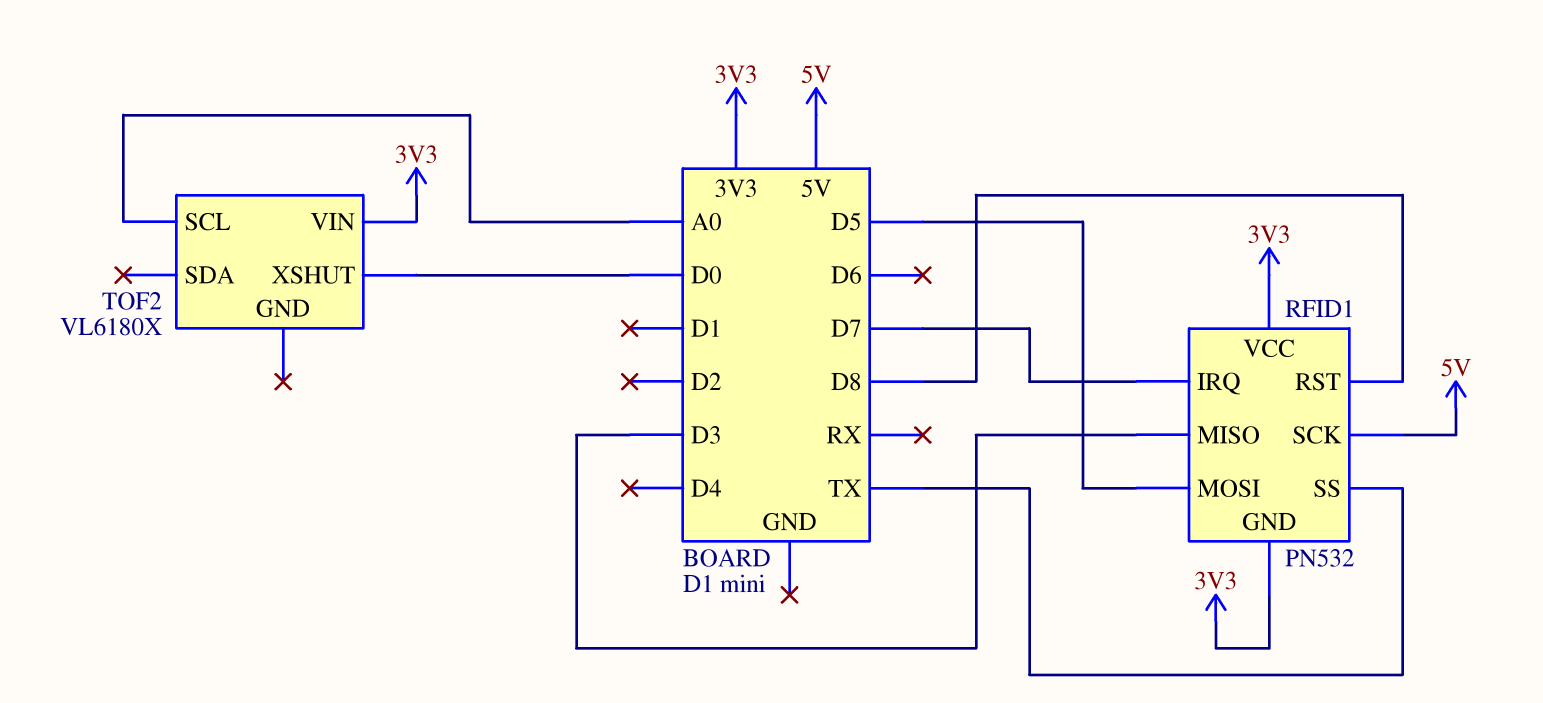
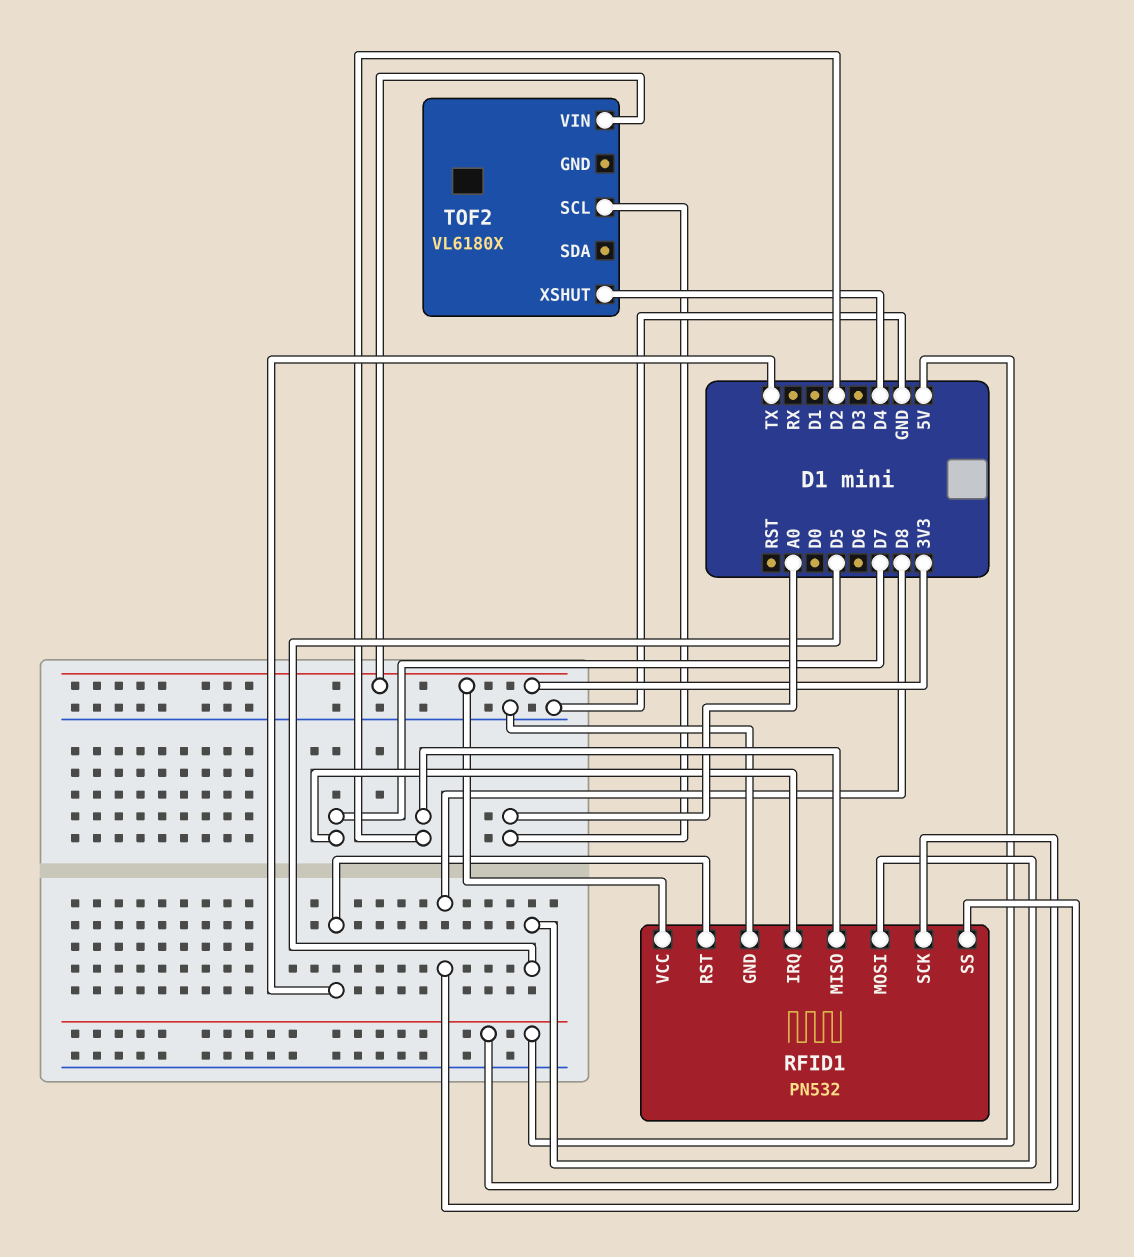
RFID1 pin GND: 3V3 -> GND
RFID1 pin MISO: D3 -> D2
RFID1 pin RST: D8 -> TX
RFID1 pin SS: TX -> D8
TOF2 pin XSHUT: D0 -> D4

